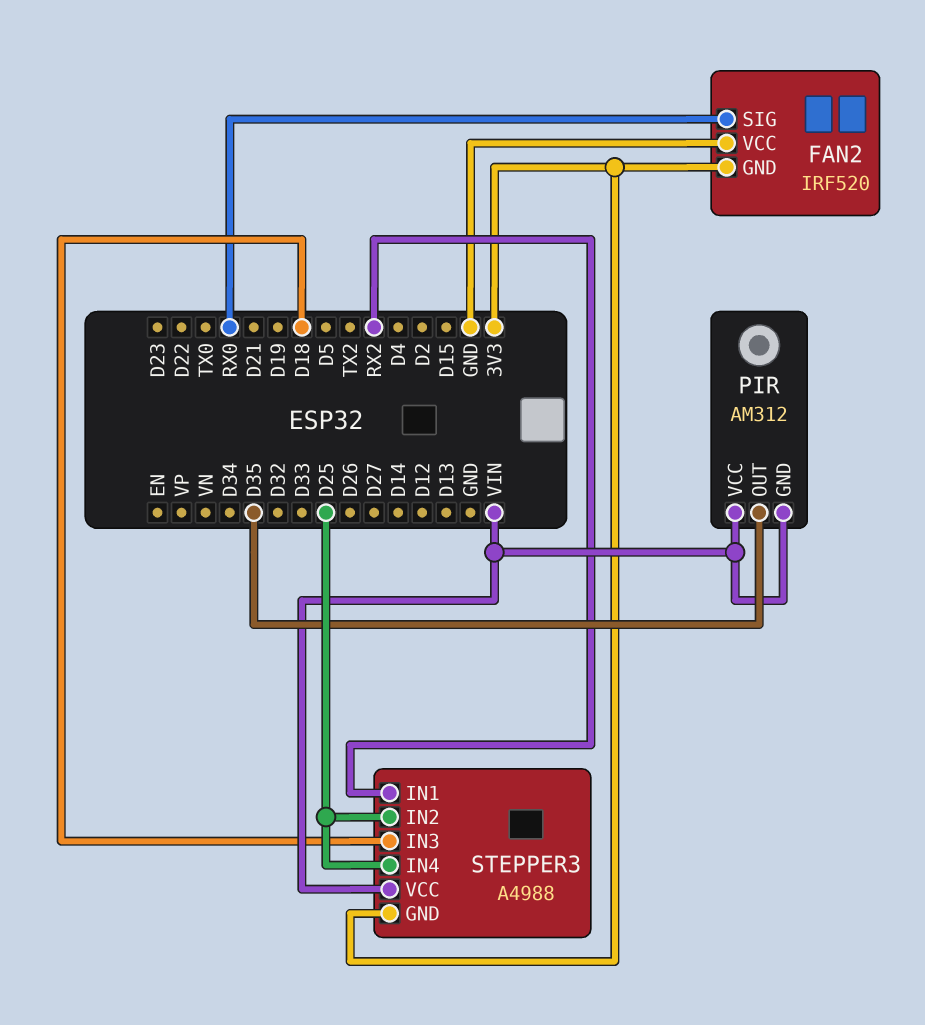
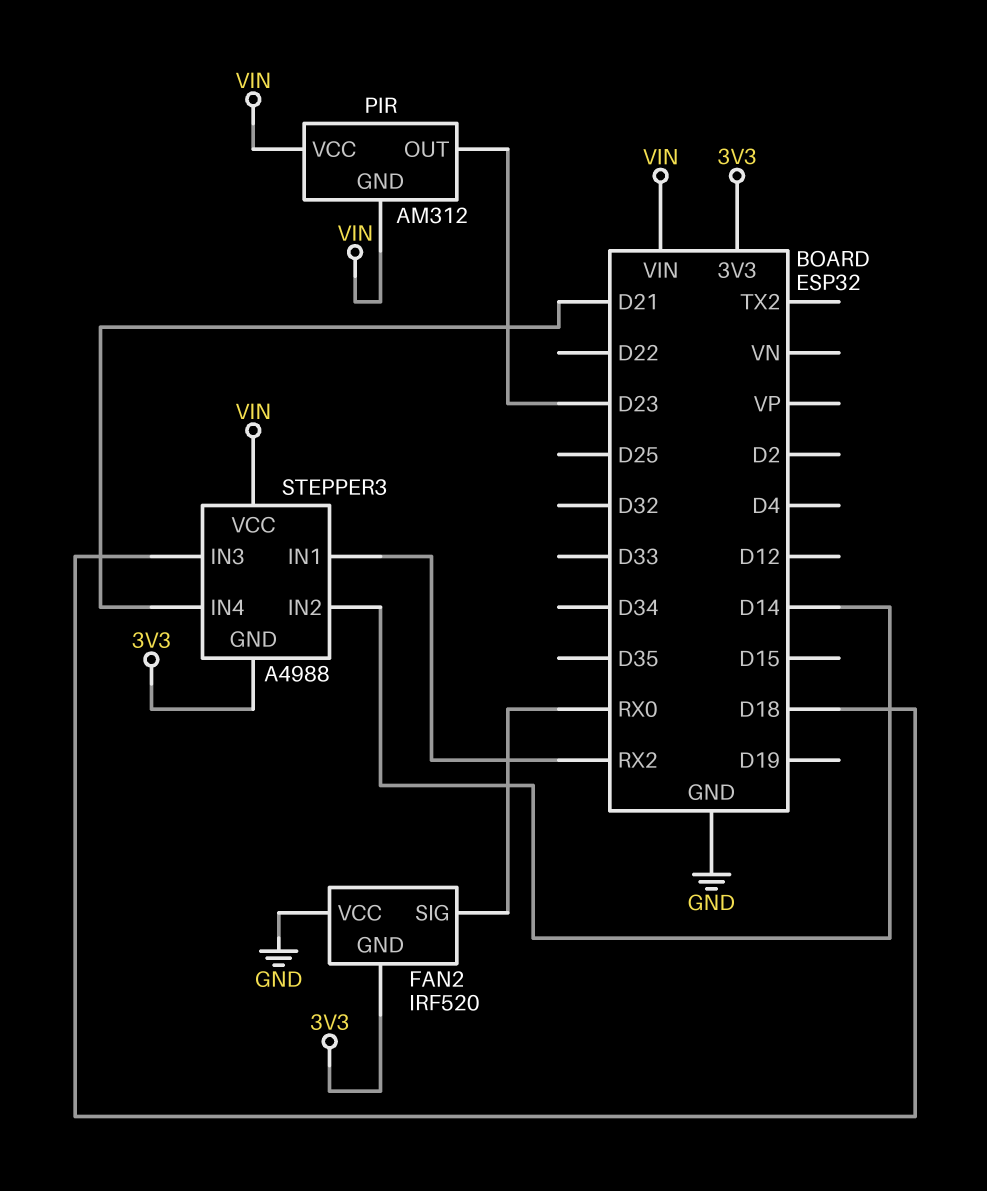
PIR pin OUT: D35 -> D23
STEPPER3 pin IN2: D25 -> D14
STEPPER3 pin IN4: D25 -> D21

